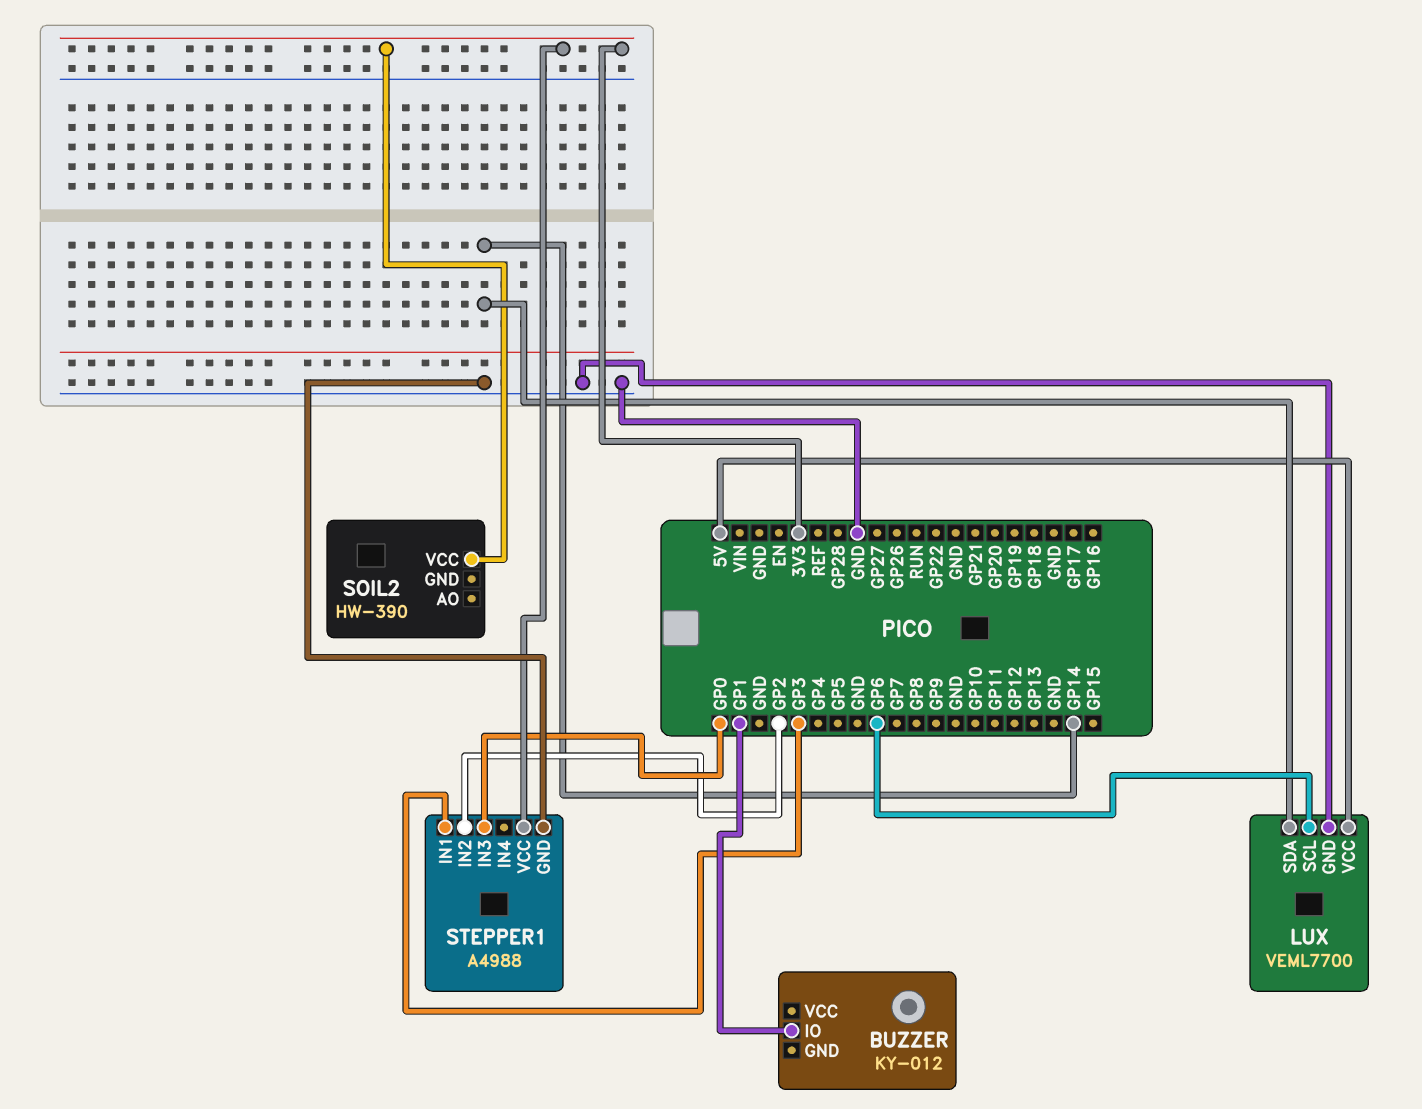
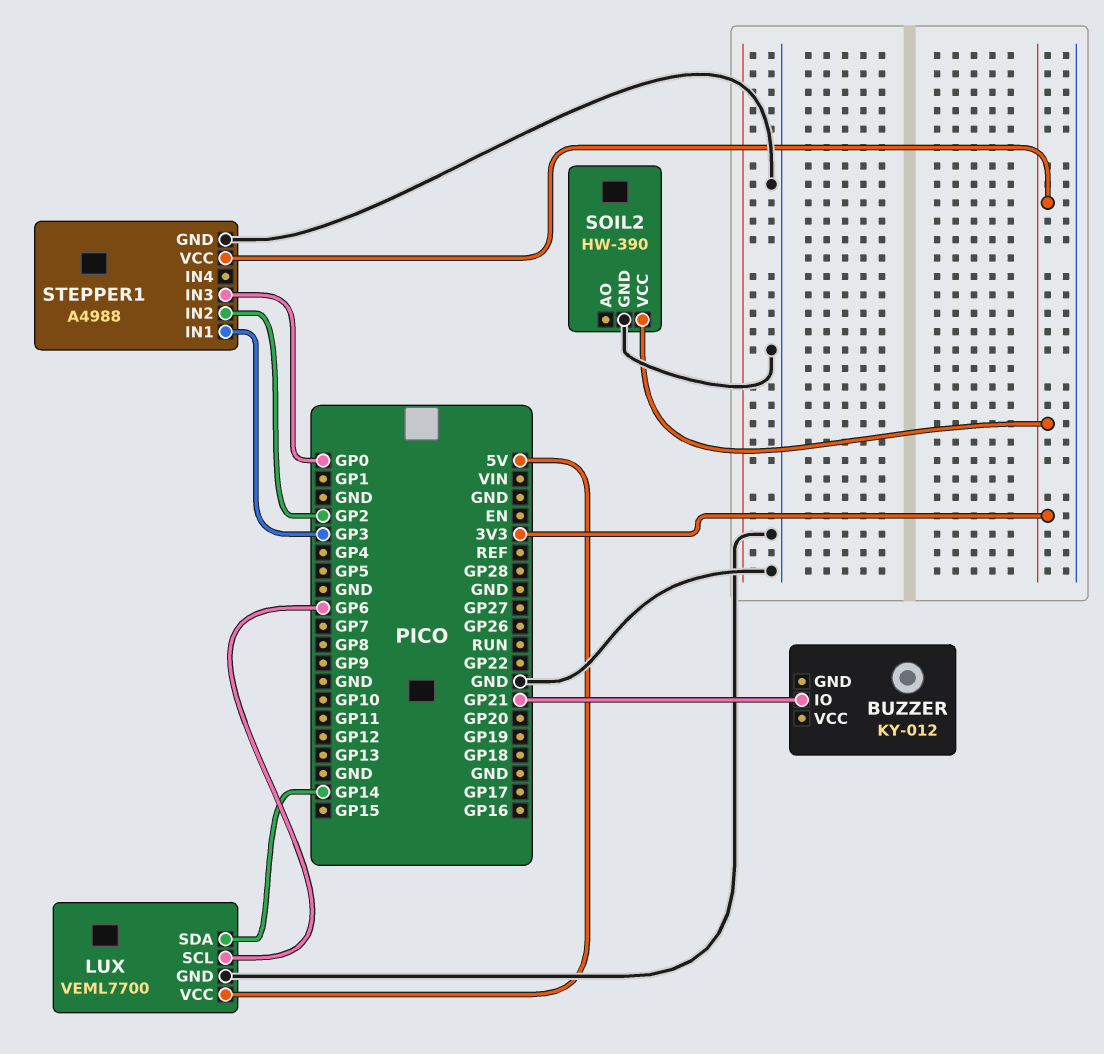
BUZZER pin IO: GP1 -> GP21
SOIL2 pin GND: none -> GND

